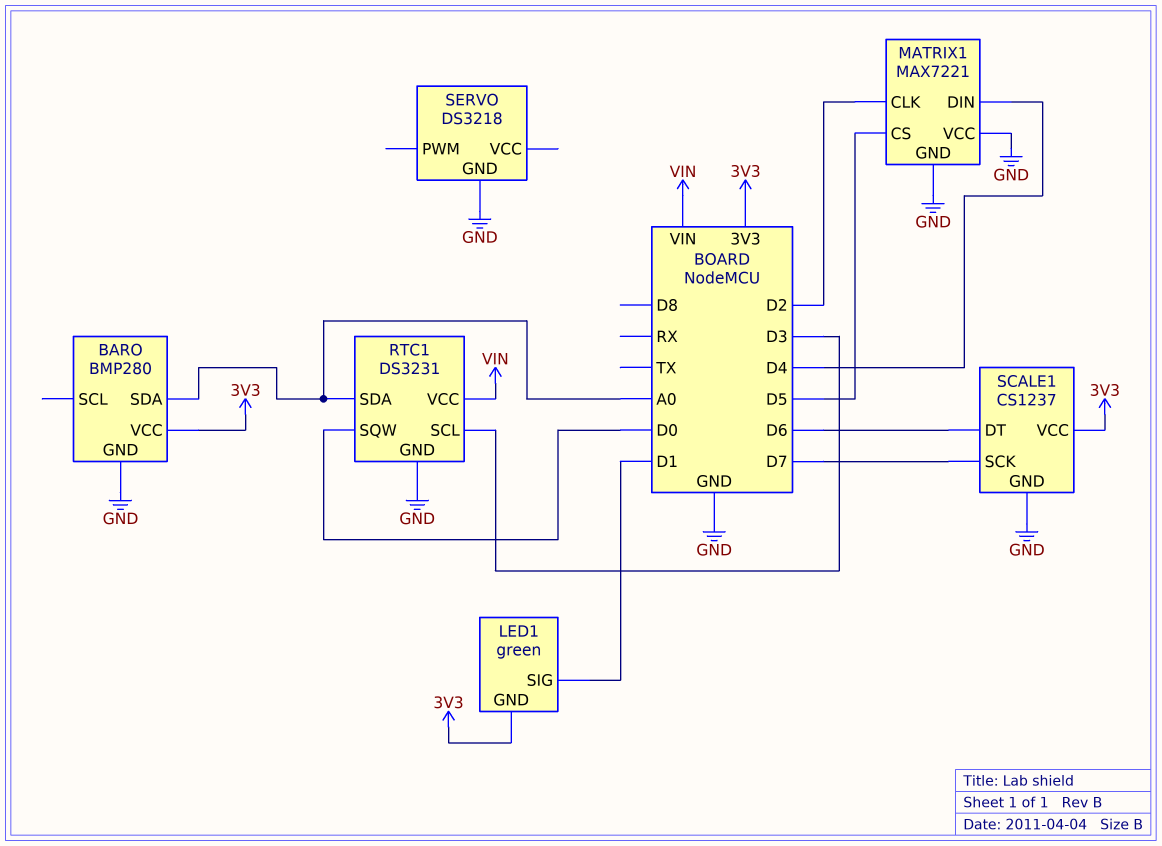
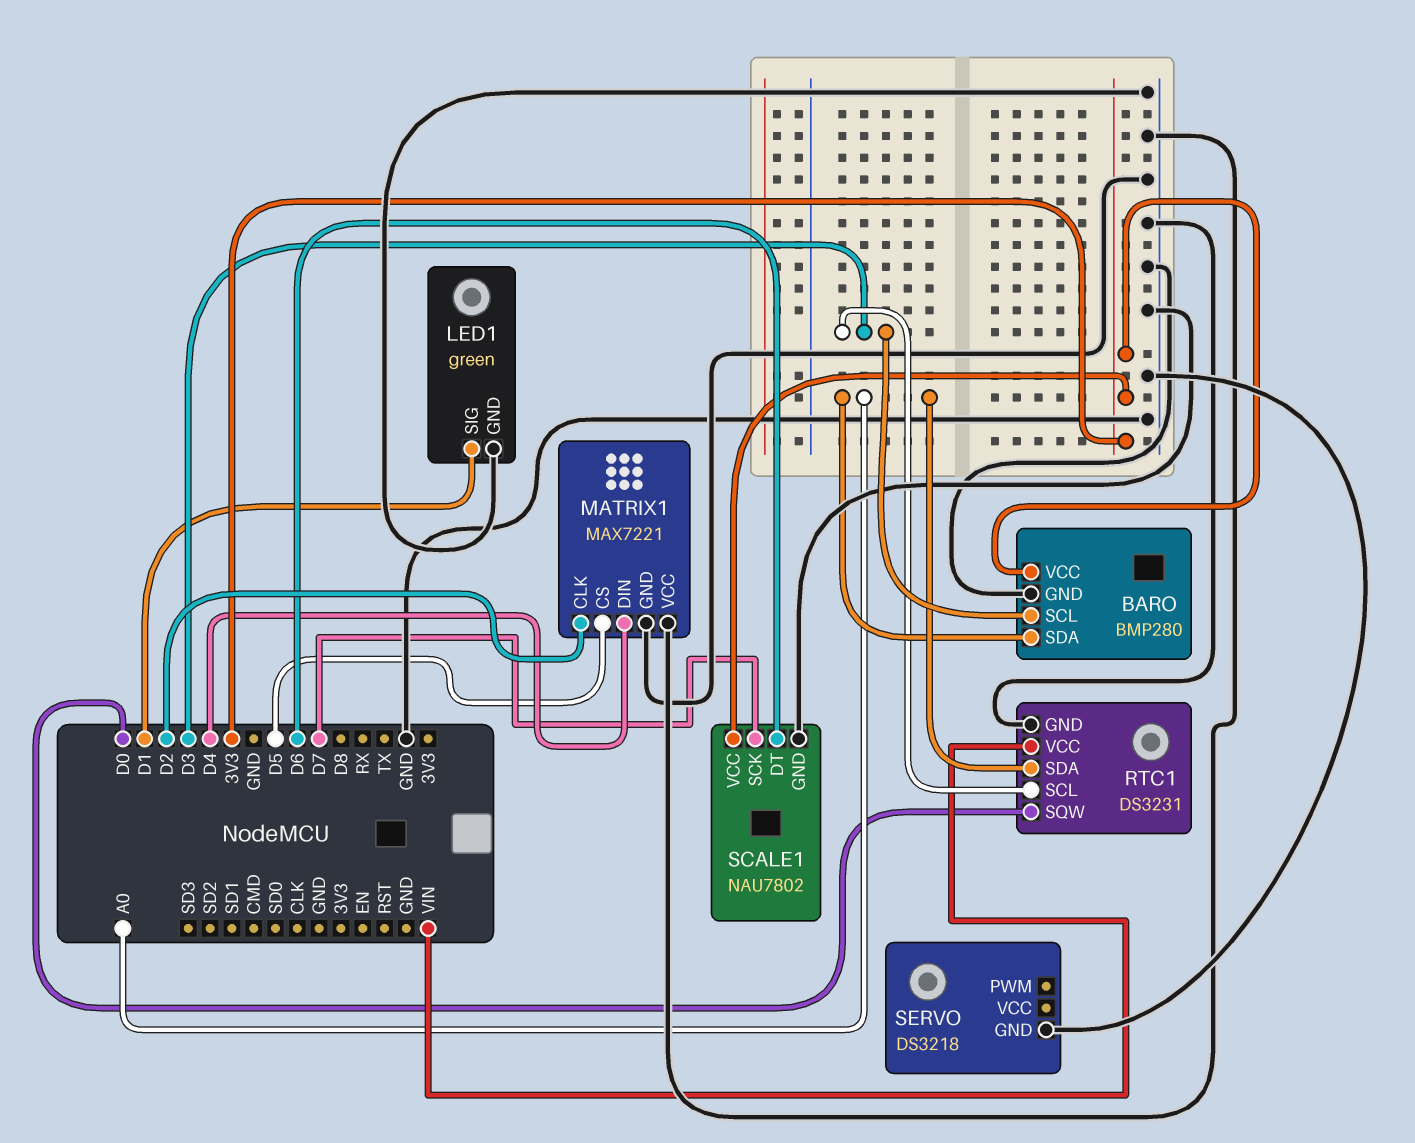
BARO pin SCL: none -> D3
LED1 pin GND: 3V3 -> GND
SCALE1: CS1237 -> NAU7802

